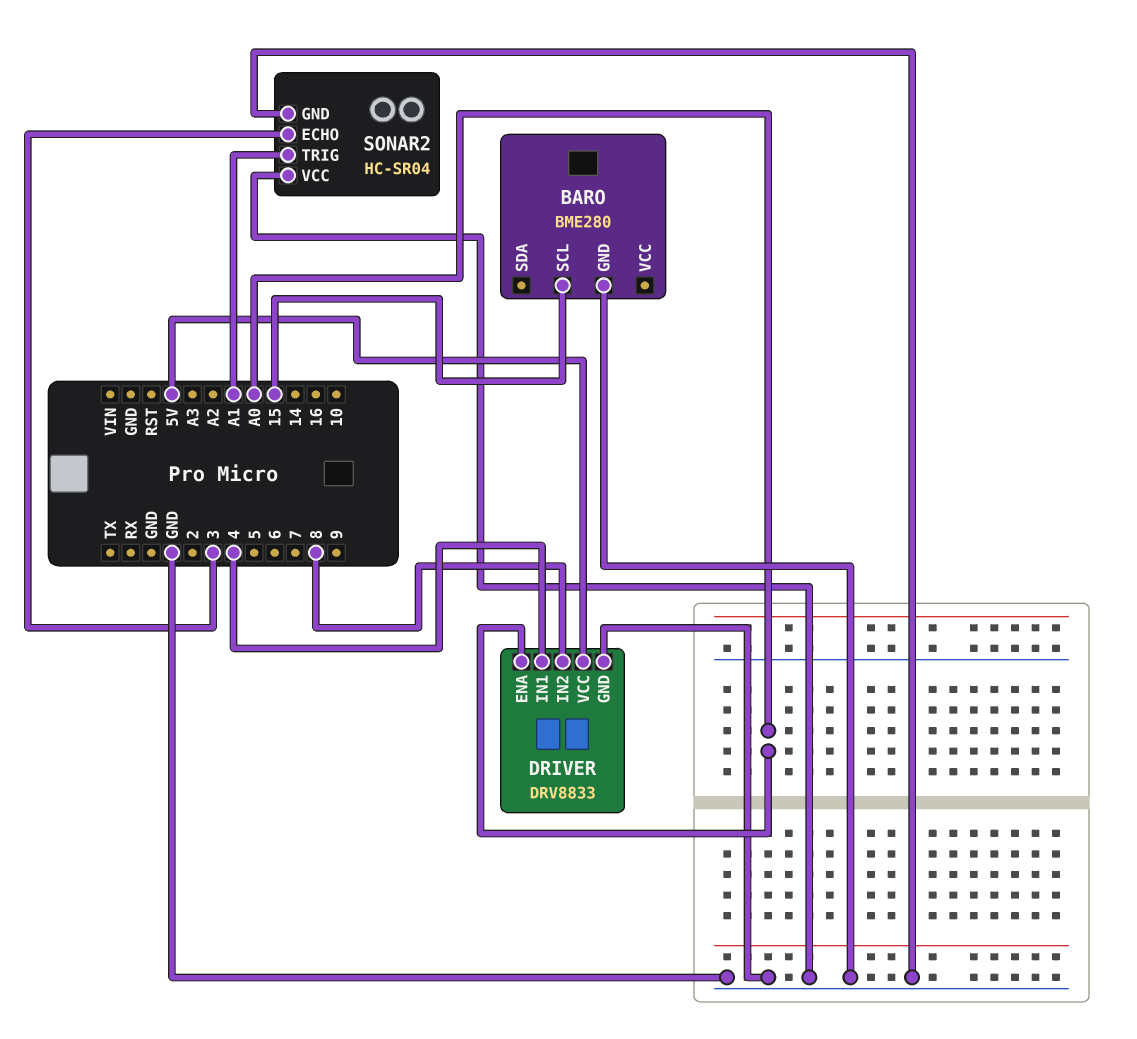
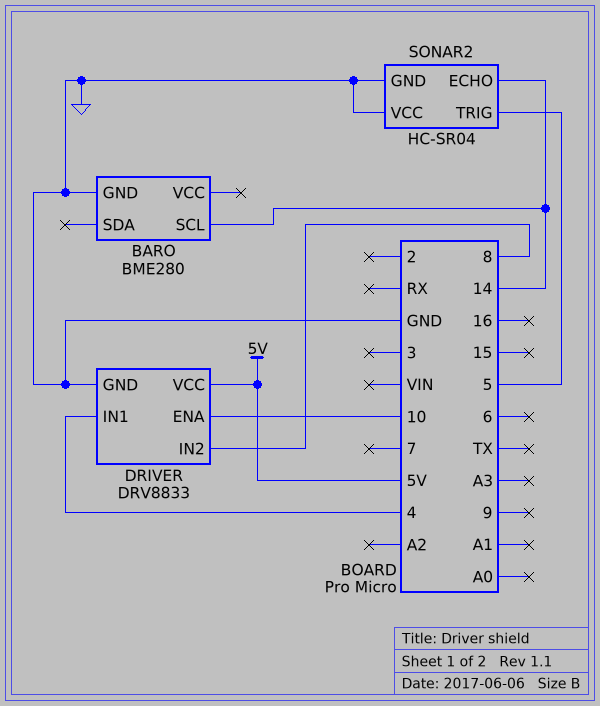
BARO pin SCL: 15 -> 14
DRIVER pin ENA: A0 -> 10
SONAR2 pin ECHO: 3 -> 14
SONAR2 pin TRIG: A1 -> 5

